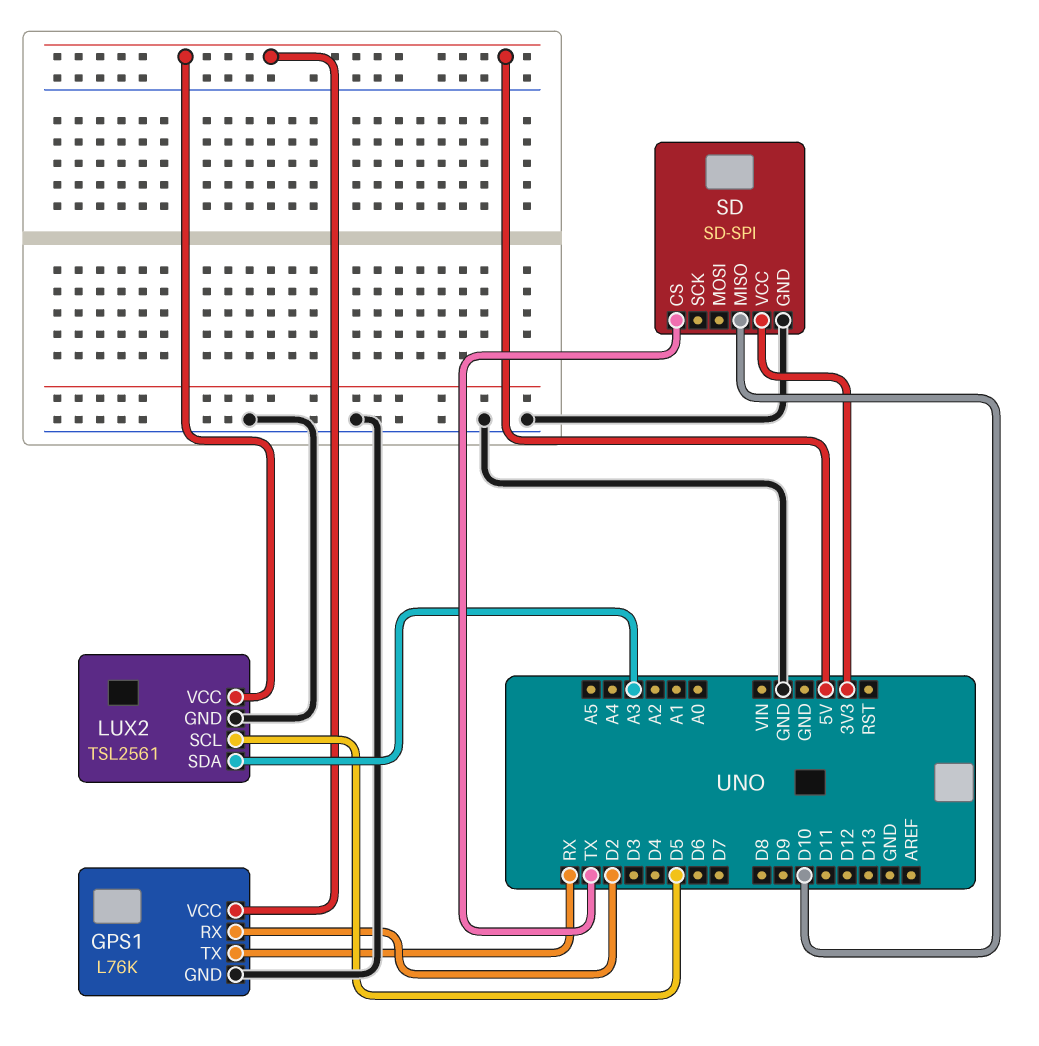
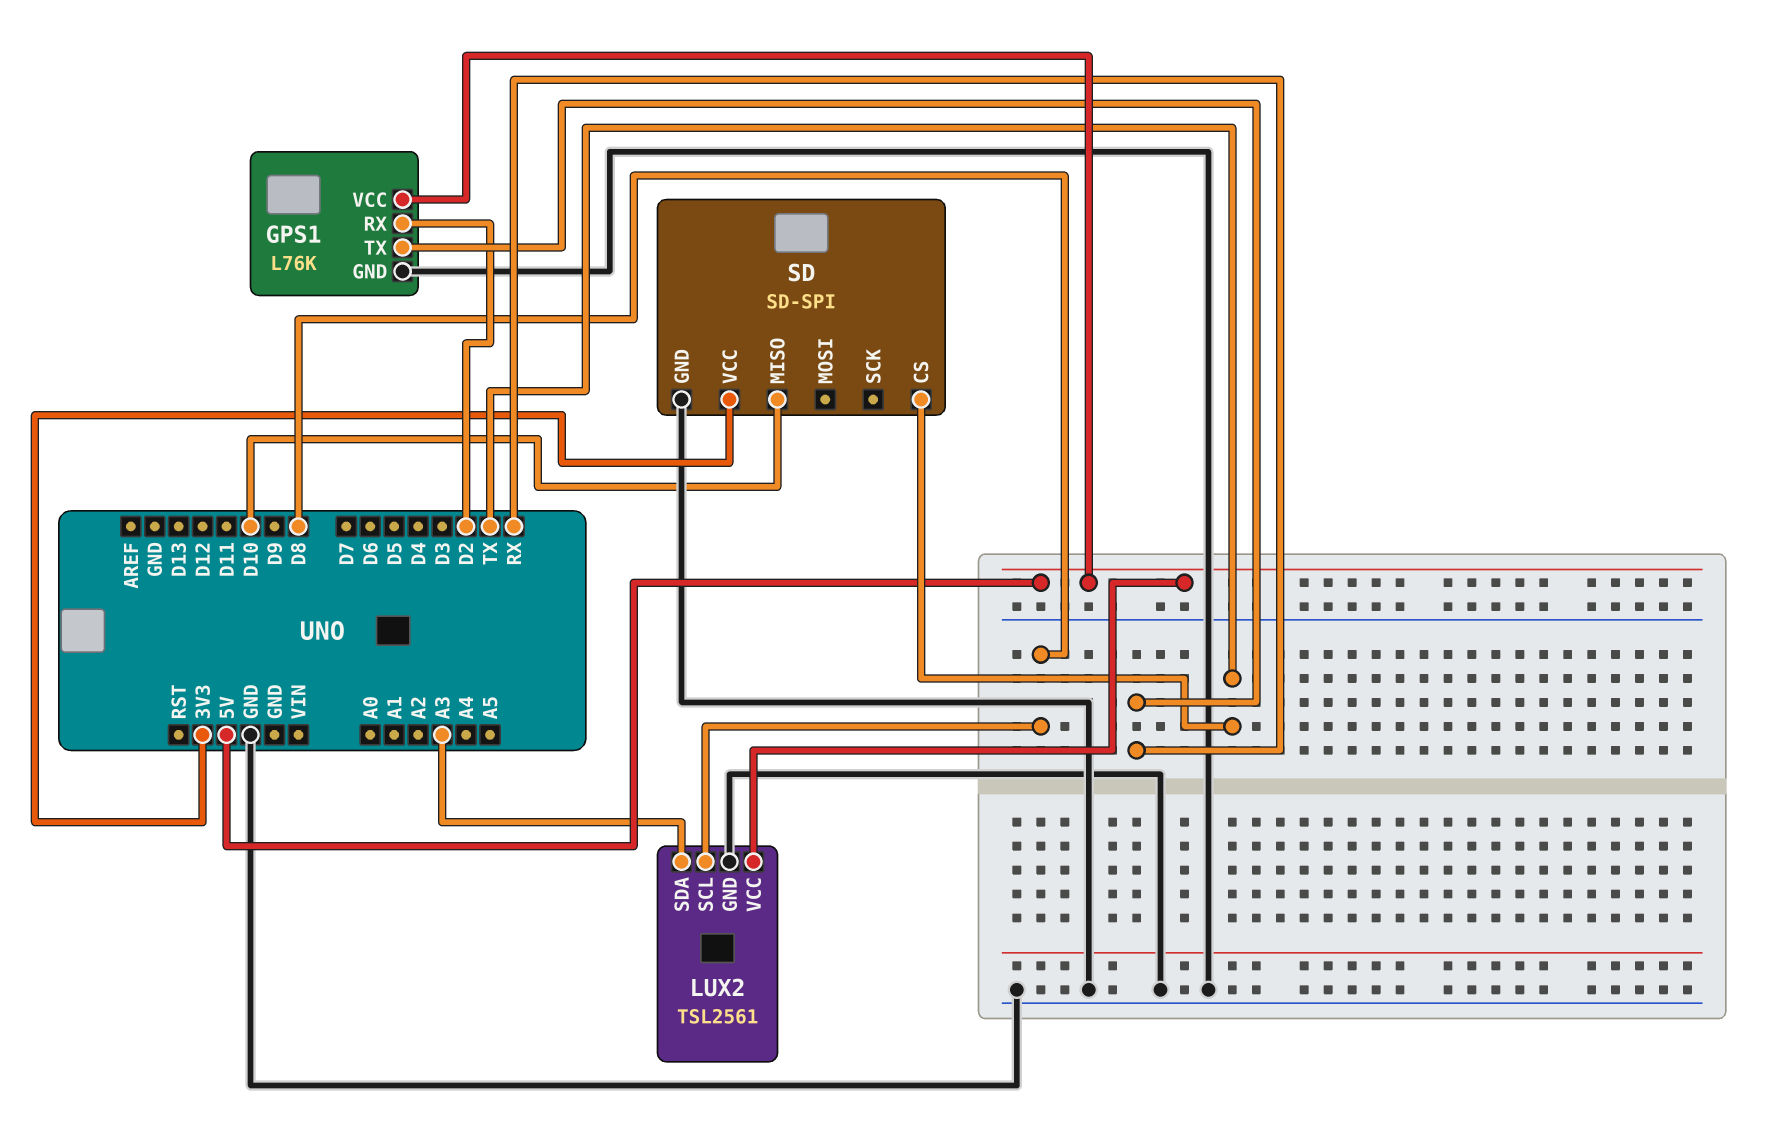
LUX2 pin SCL: D5 -> D8

